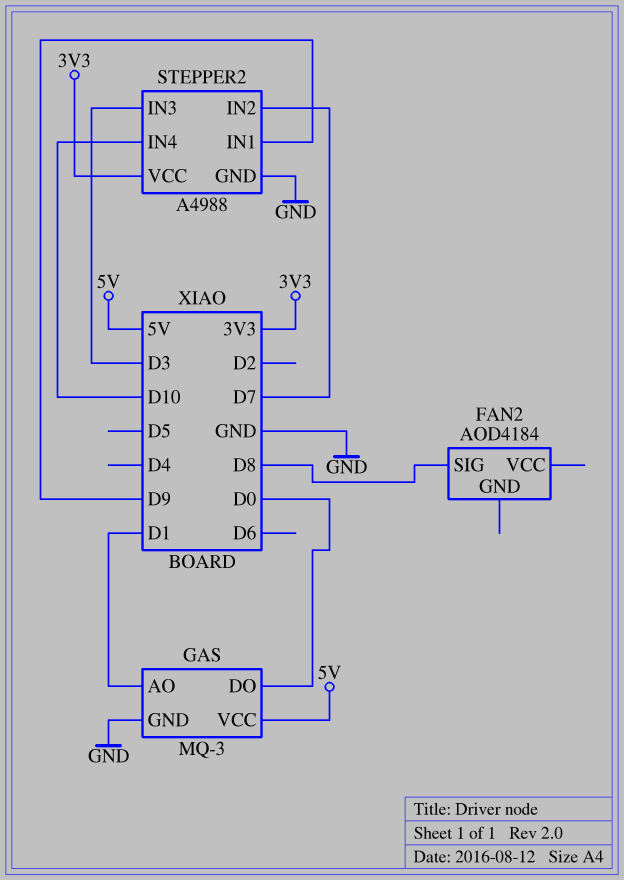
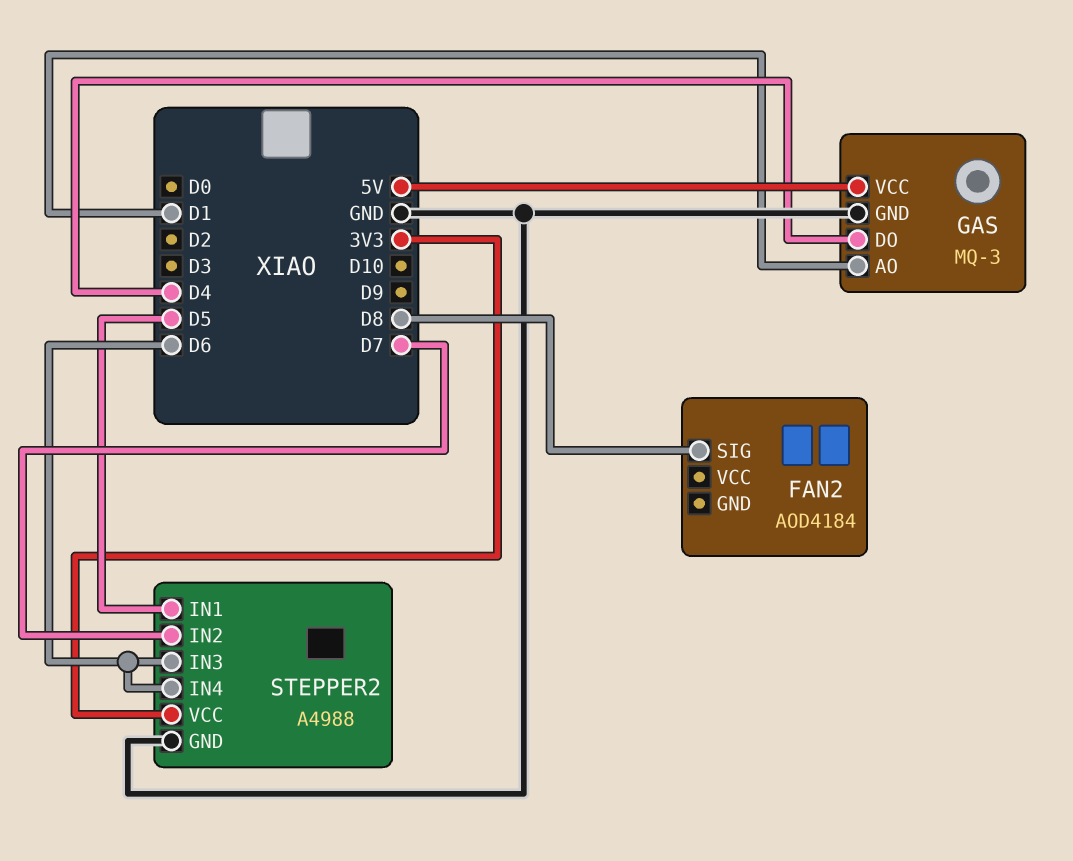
GAS pin DO: D0 -> D4
STEPPER2 pin IN1: D9 -> D5
STEPPER2 pin IN3: D3 -> D6
STEPPER2 pin IN4: D10 -> D6

